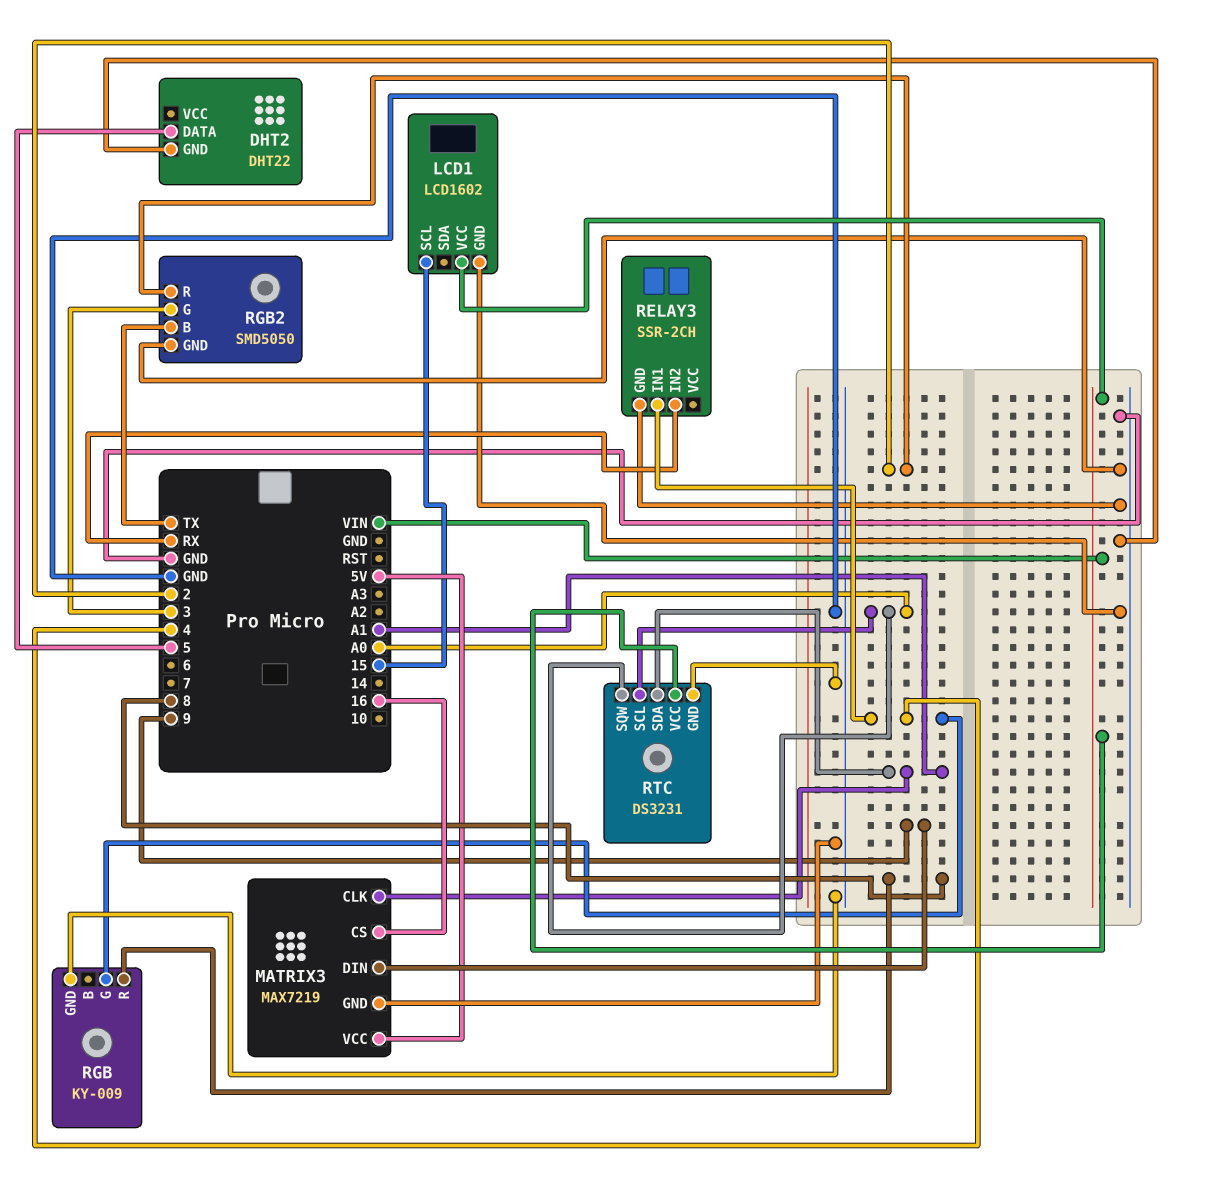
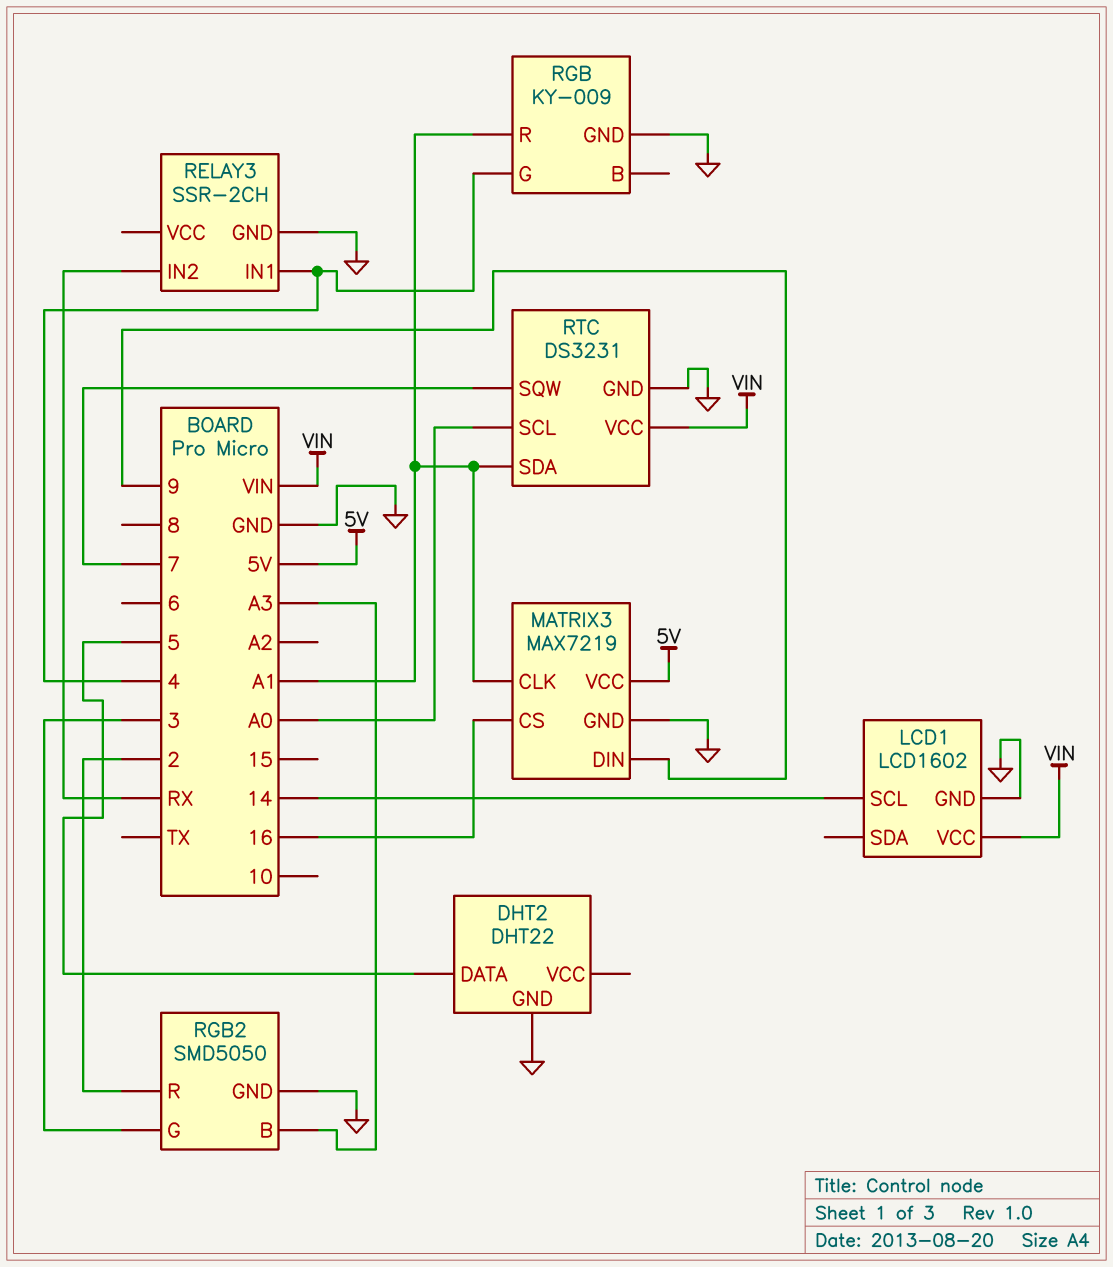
LCD1 pin SCL: 15 -> 14
RGB pin R: 8 -> A1
RGB2 pin B: TX -> A3
RTC pin SQW: A0 -> 7

